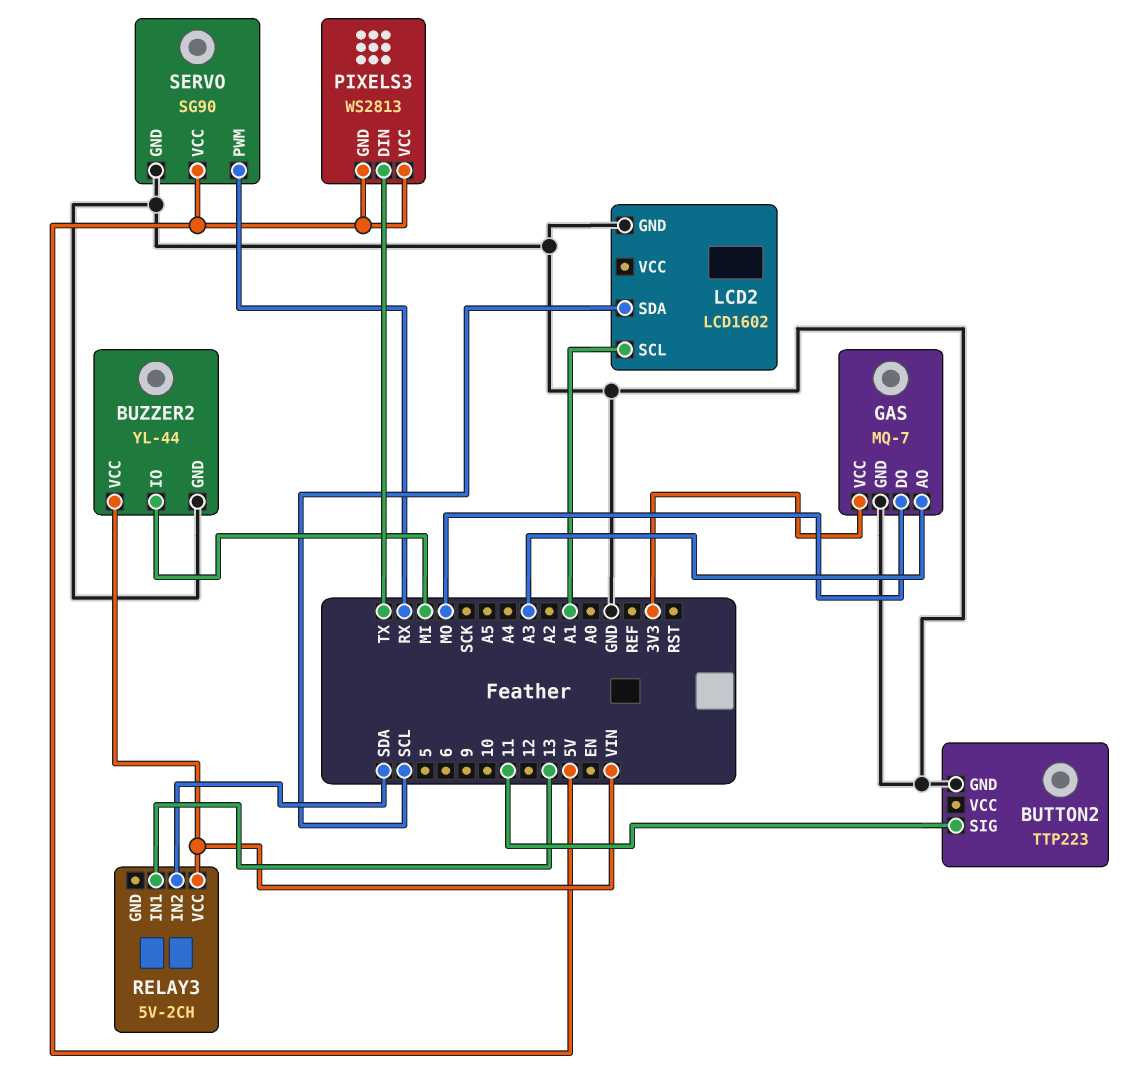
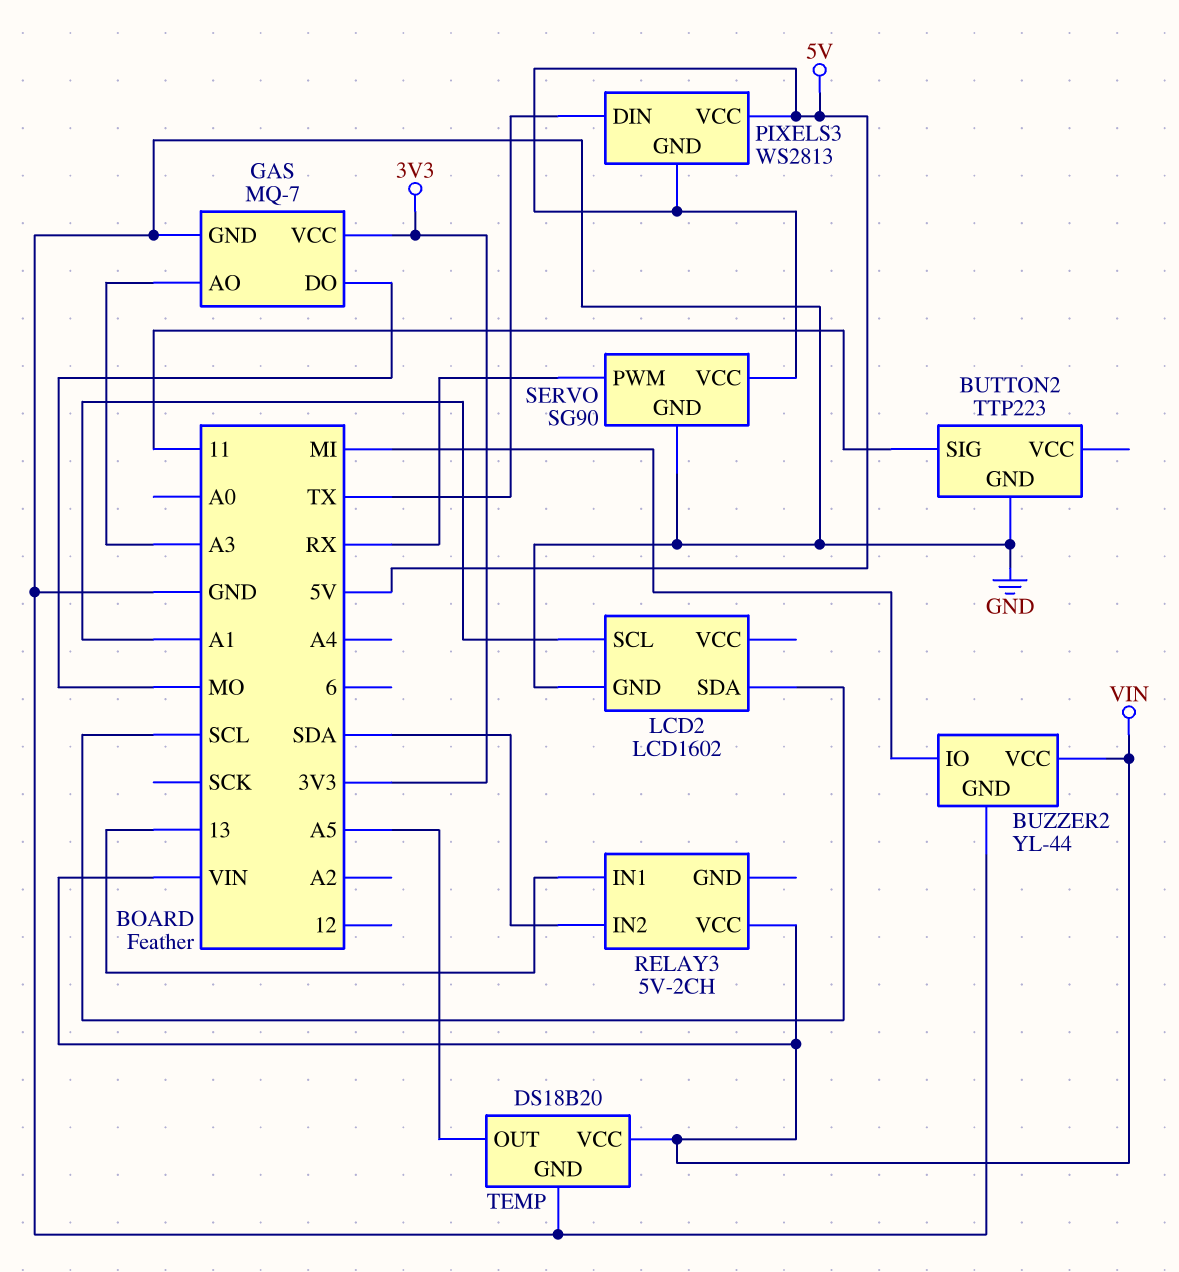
TEMP: none -> DS18B20
TEMP pin GND: none -> GND
TEMP pin OUT: none -> A5
TEMP pin VCC: none -> VIN

